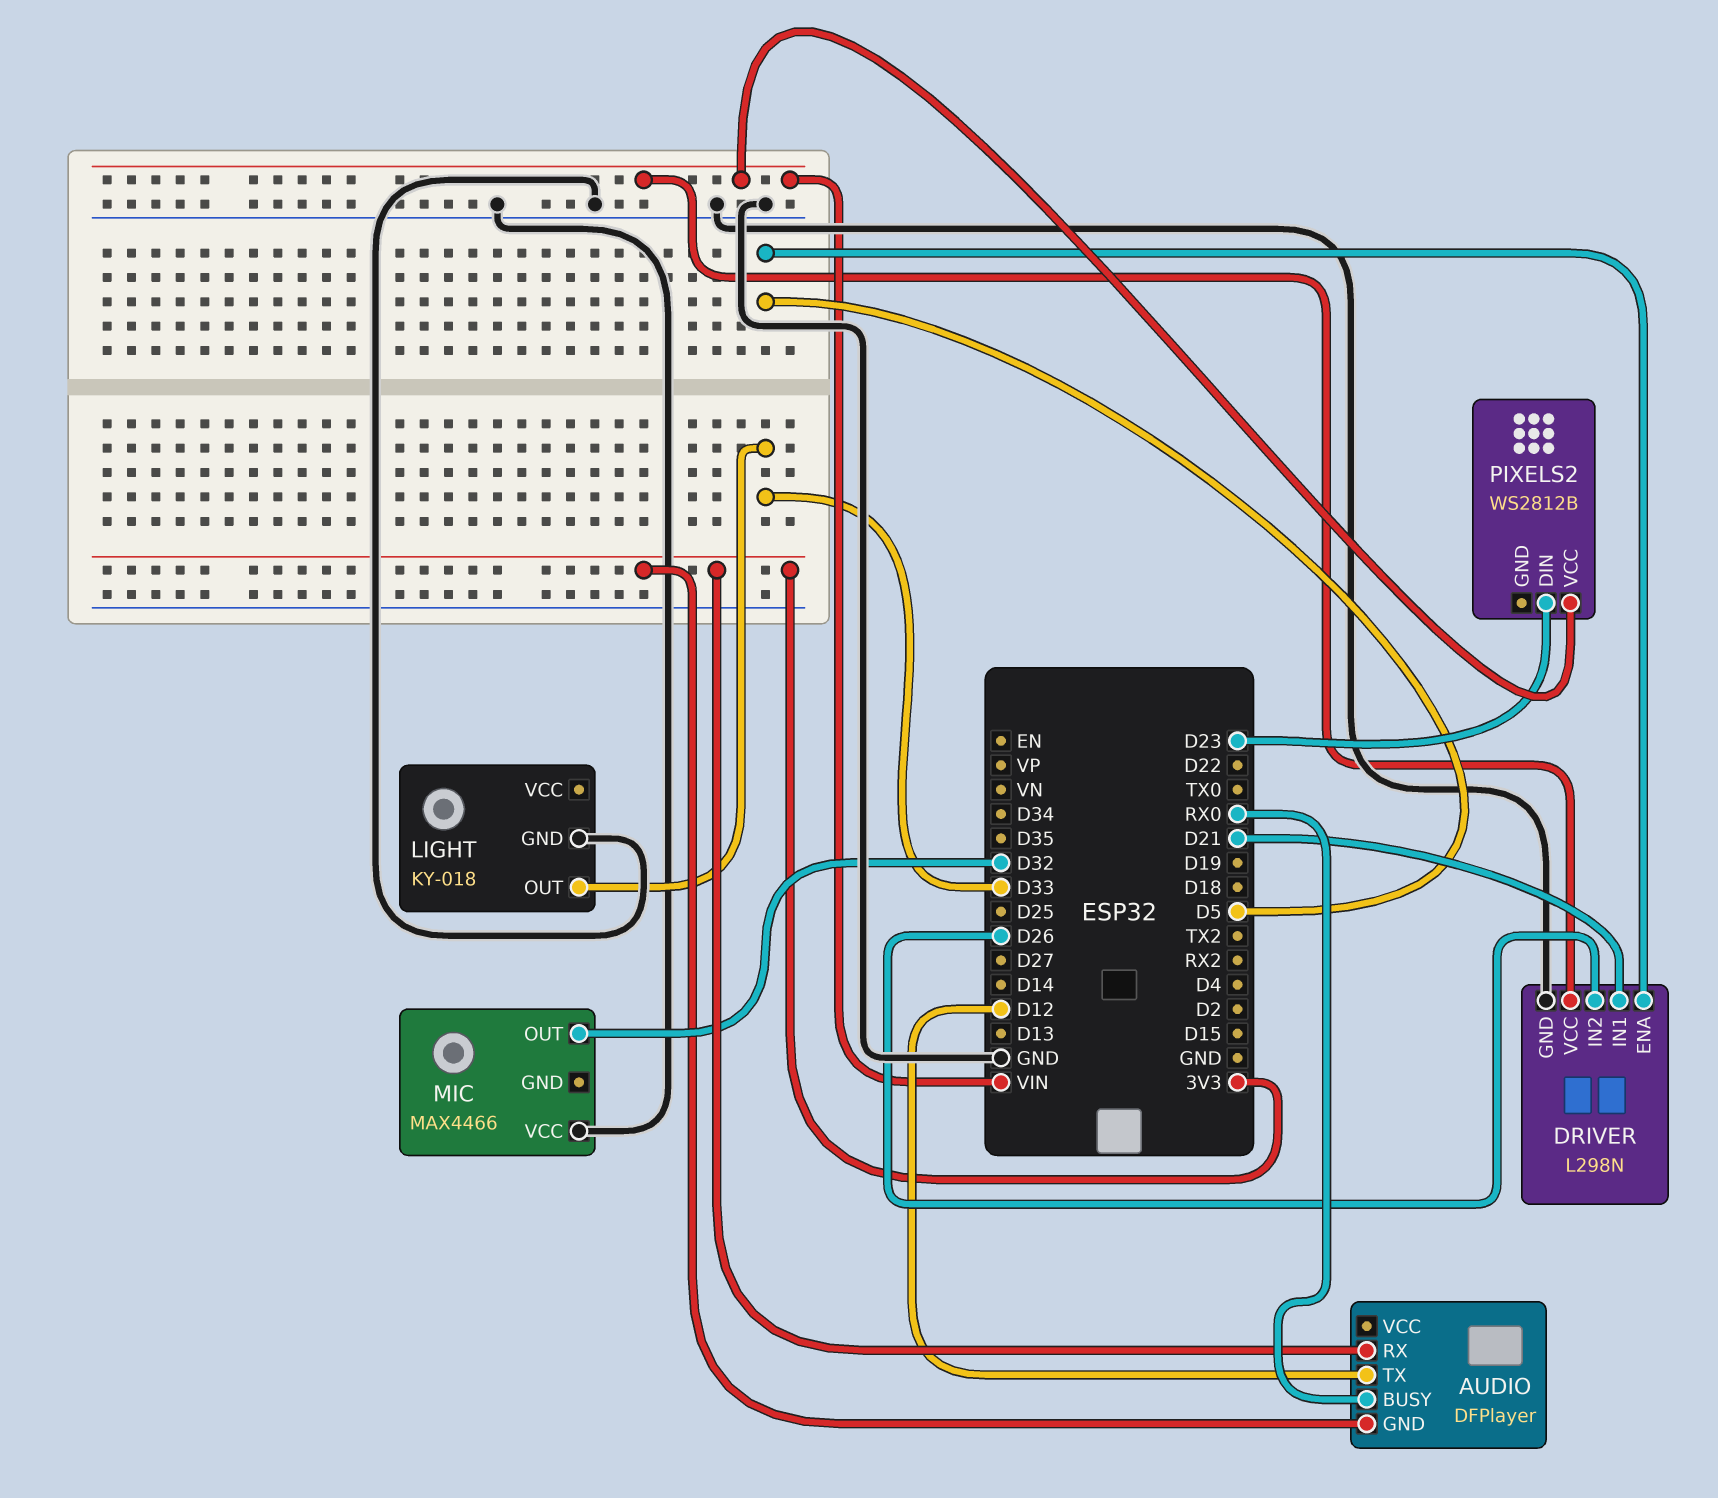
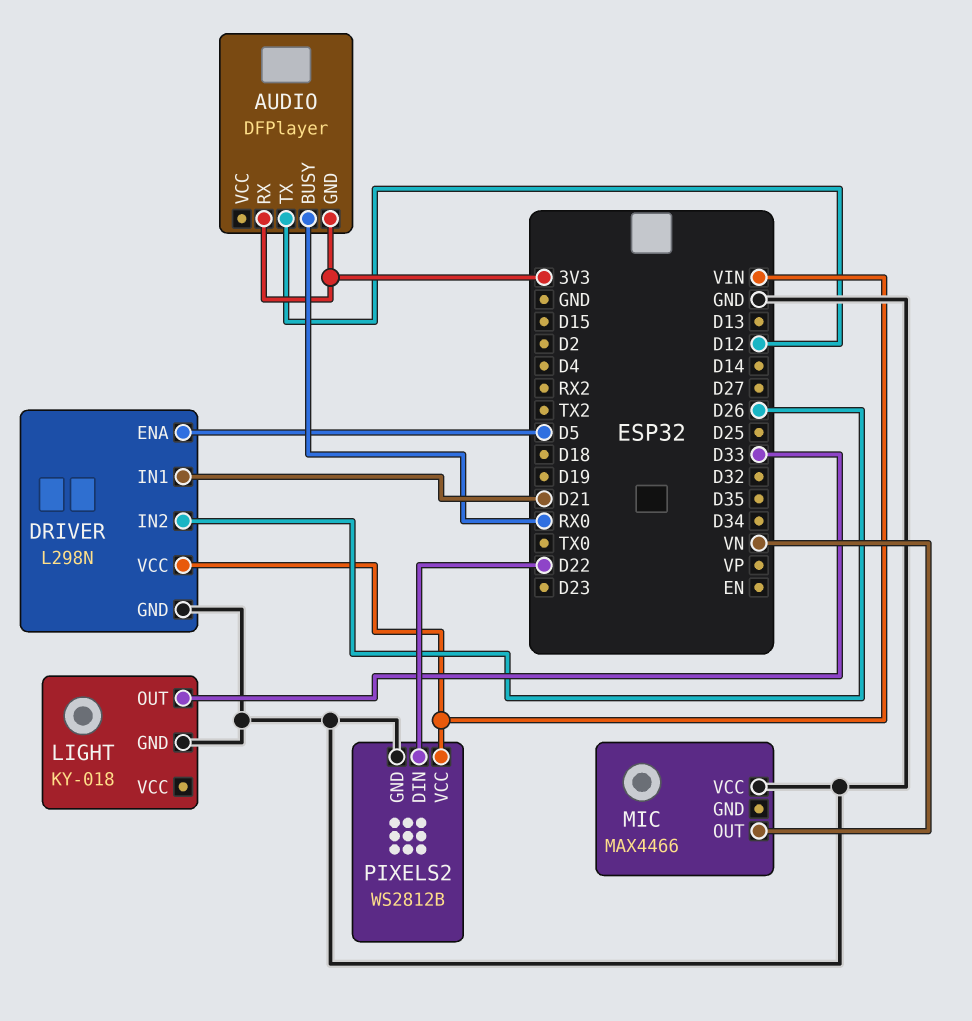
MIC pin OUT: D32 -> VN
PIXELS2 pin DIN: D23 -> D22
PIXELS2 pin GND: none -> GND

